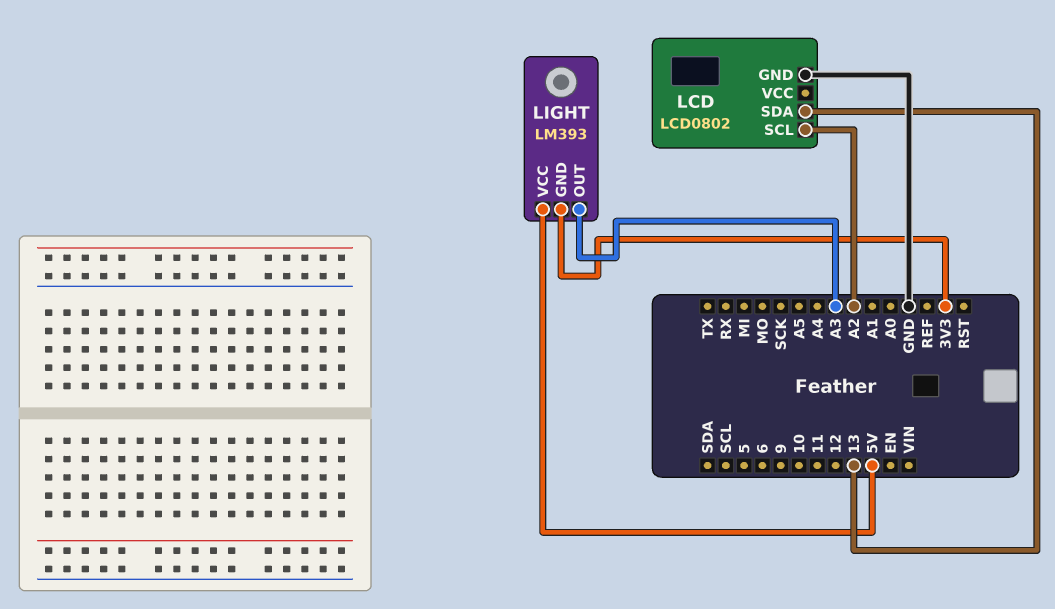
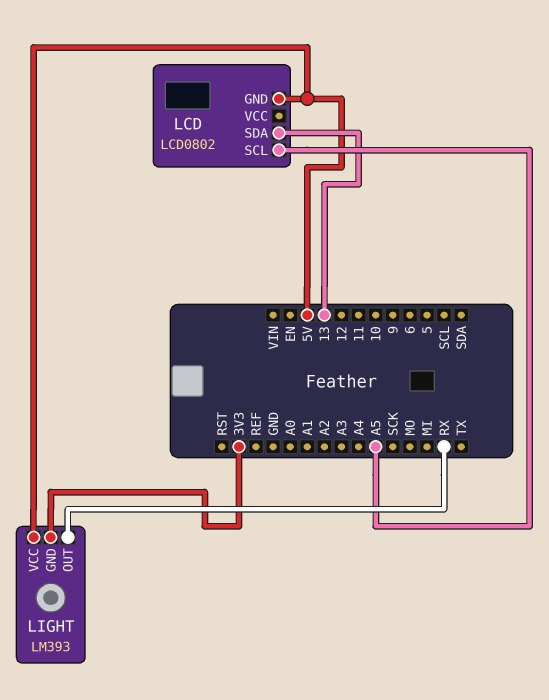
LCD pin GND: GND -> 5V
LCD pin SCL: A2 -> A5
LIGHT pin OUT: A3 -> RX

